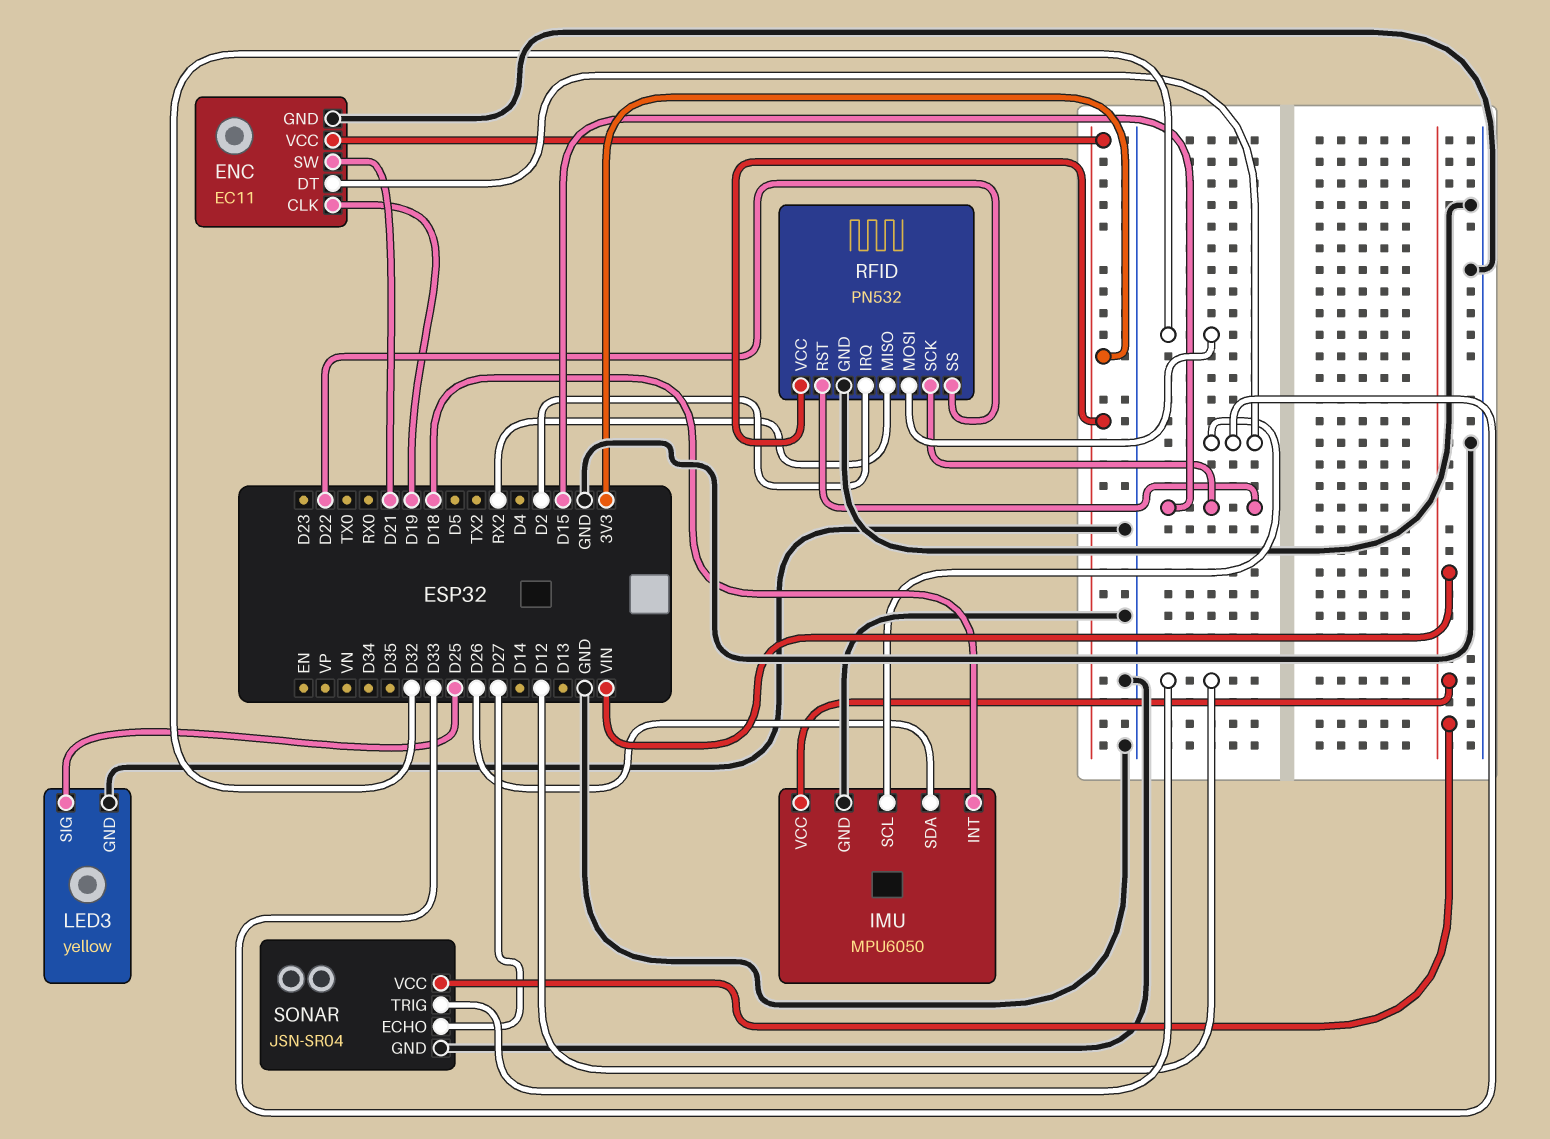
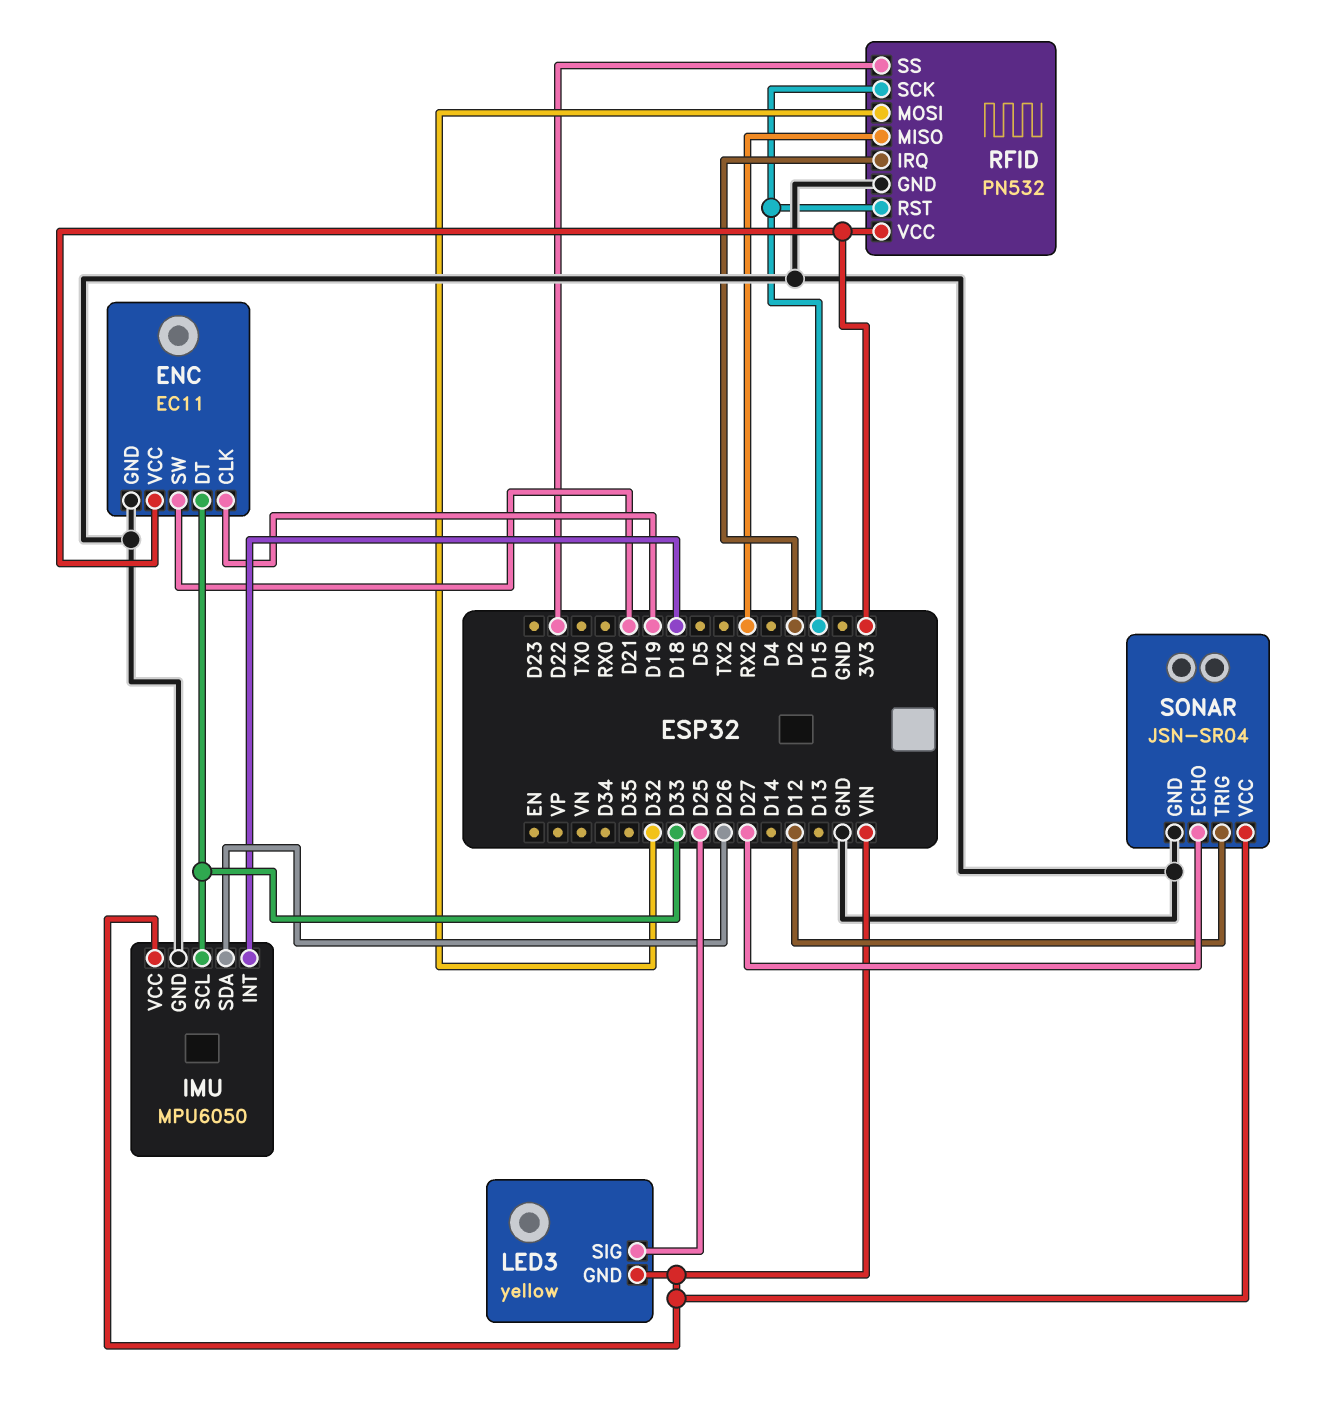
LED3 pin GND: GND -> VIN

